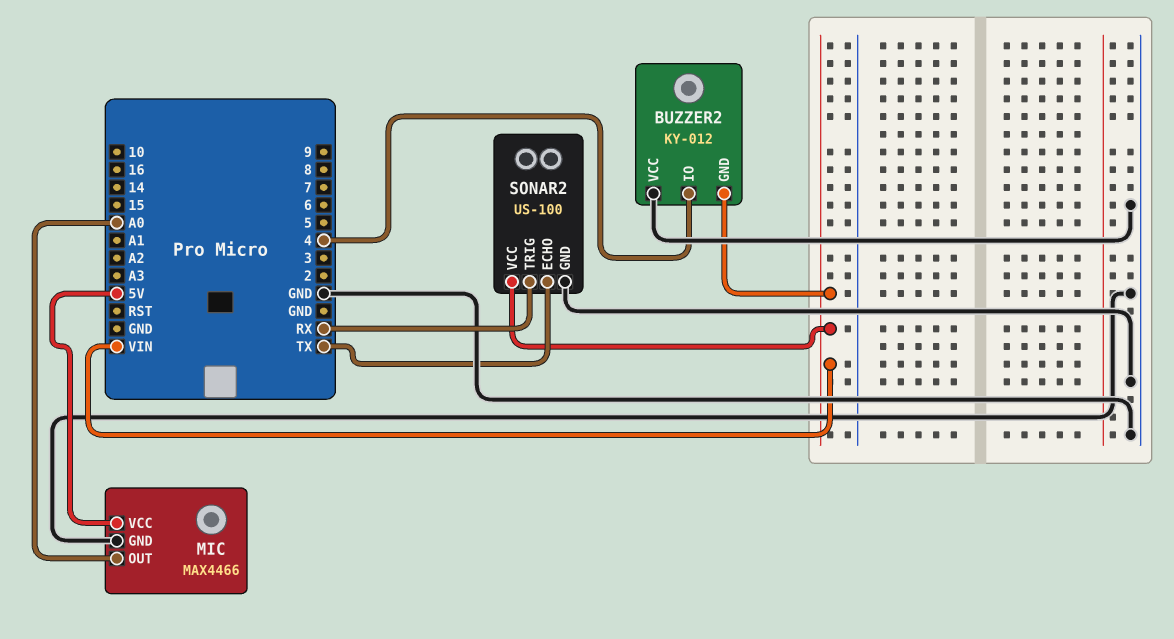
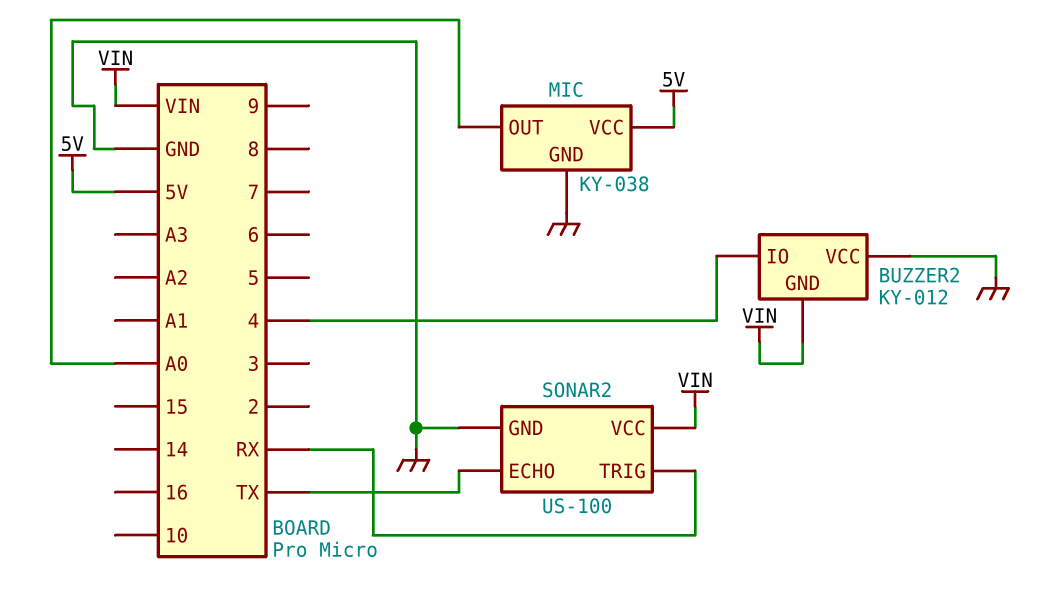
MIC: MAX4466 -> KY-038

